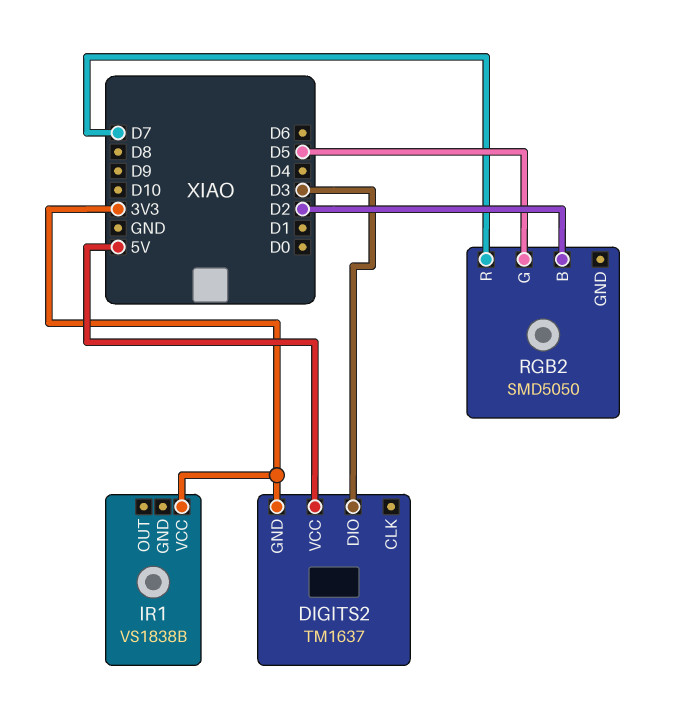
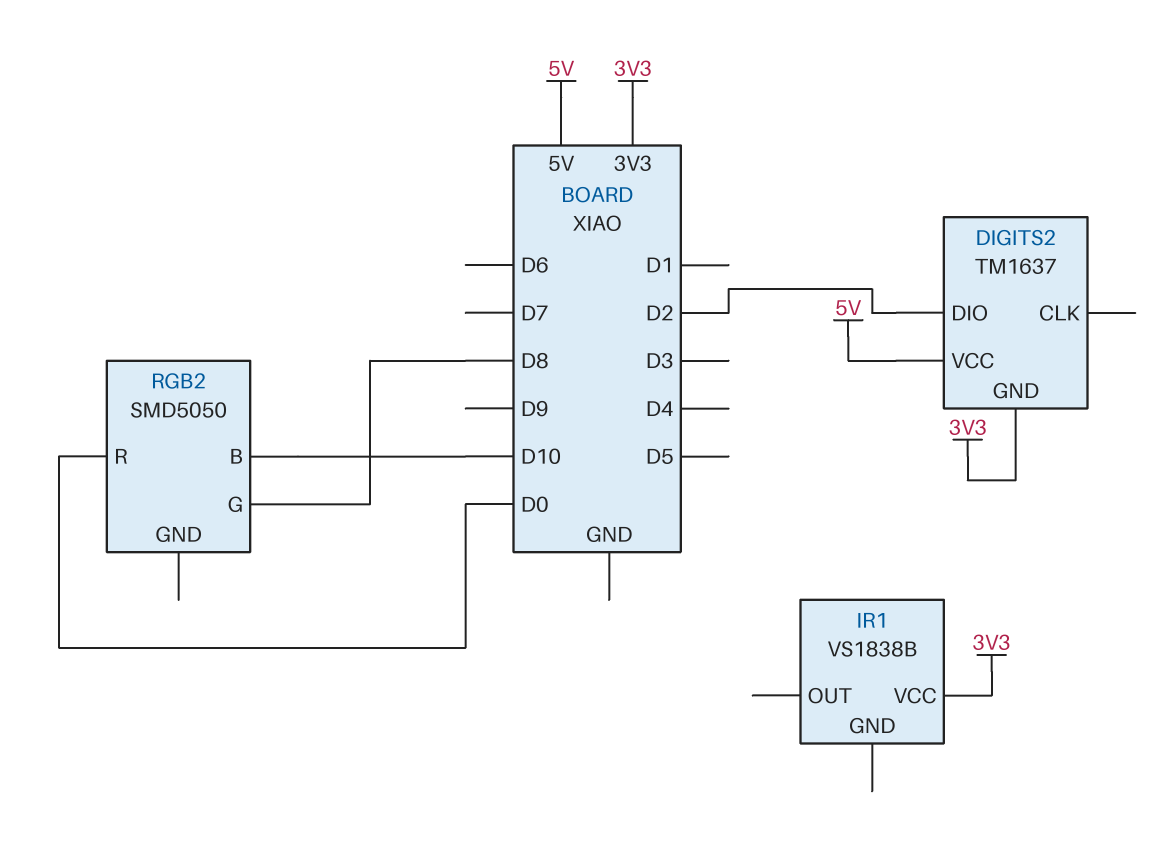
DIGITS2 pin DIO: D3 -> D2
RGB2 pin B: D2 -> D10
RGB2 pin G: D5 -> D8
RGB2 pin R: D7 -> D0

